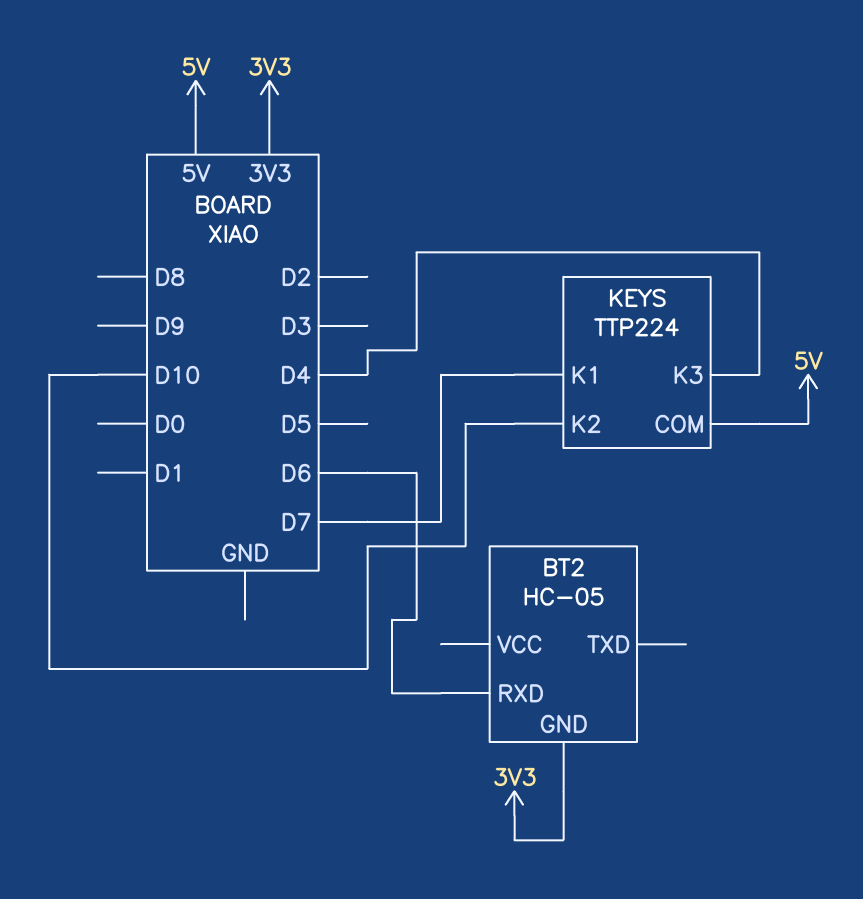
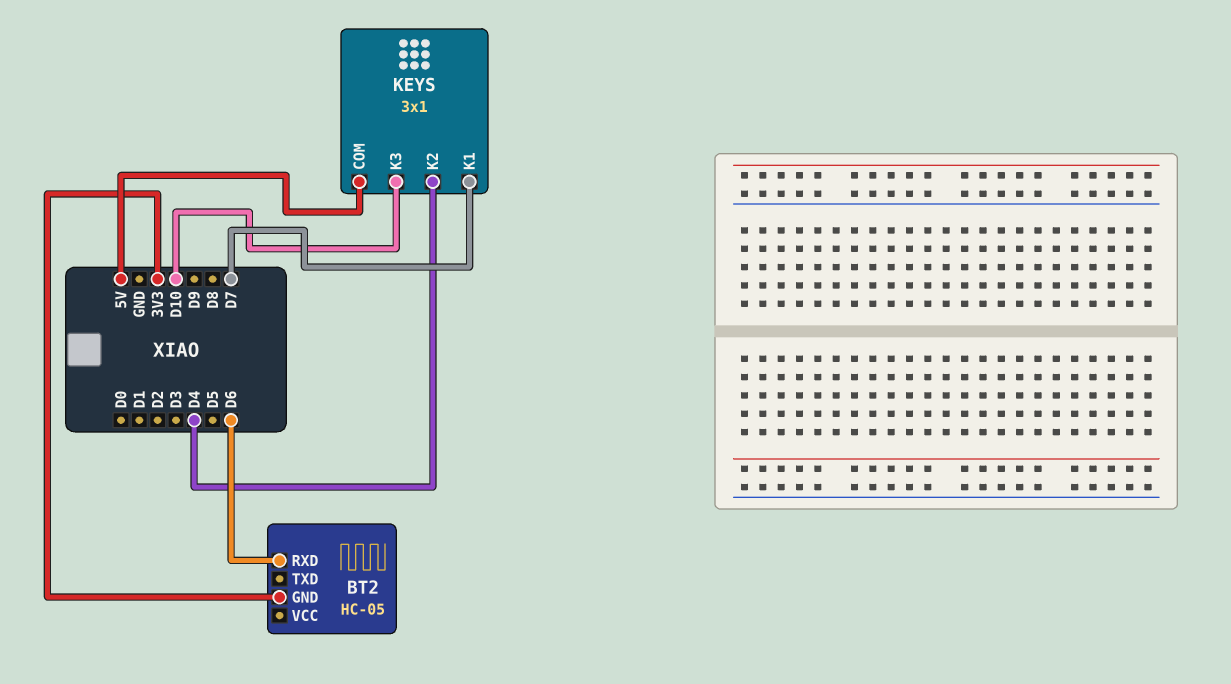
KEYS: TTP224 -> 3x1
KEYS pin K2: D10 -> D4
KEYS pin K3: D4 -> D10

